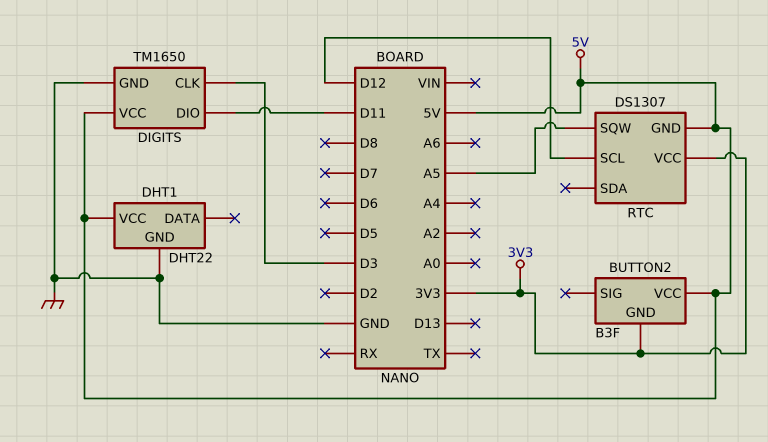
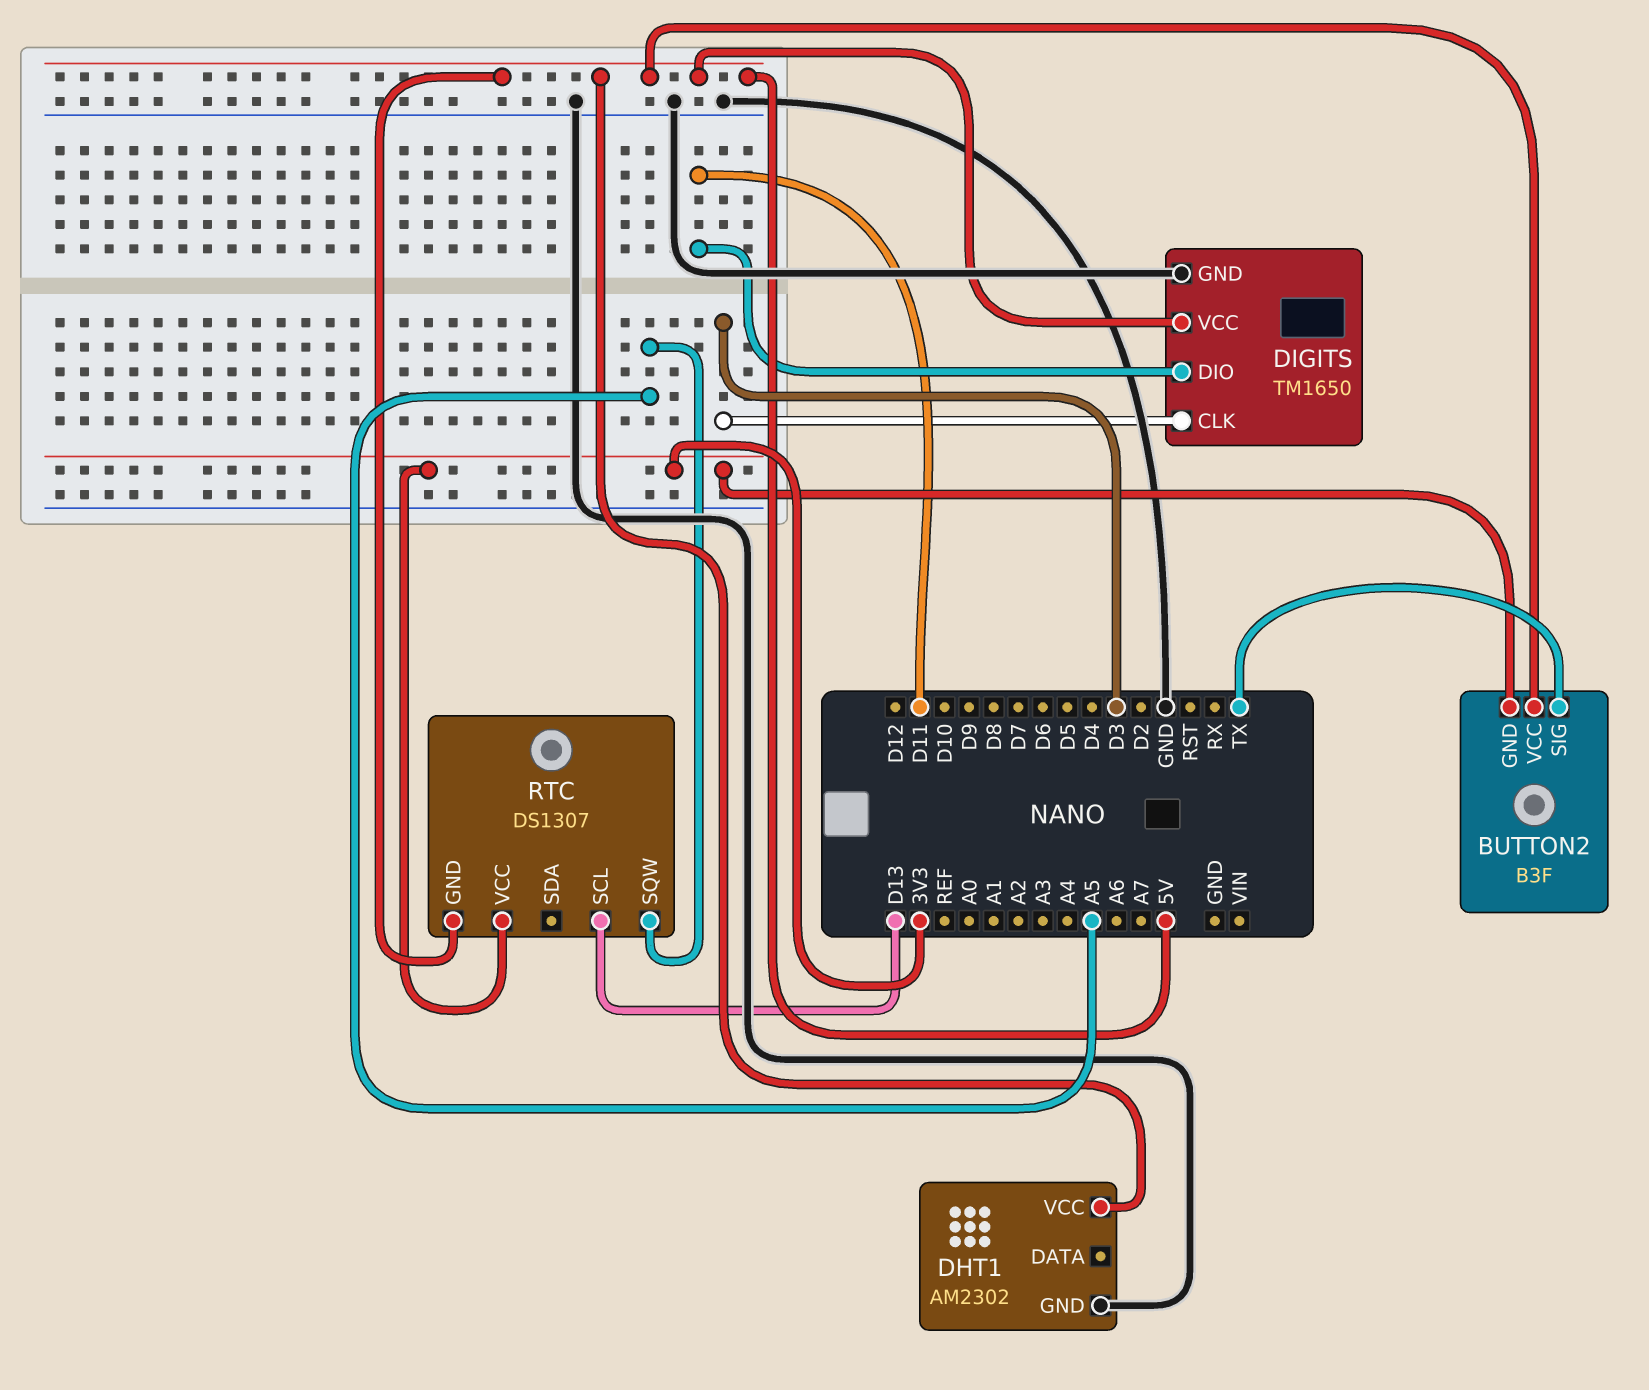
BUTTON2 pin SIG: none -> TX
DHT1: DHT22 -> AM2302
RTC pin SCL: D12 -> D13

